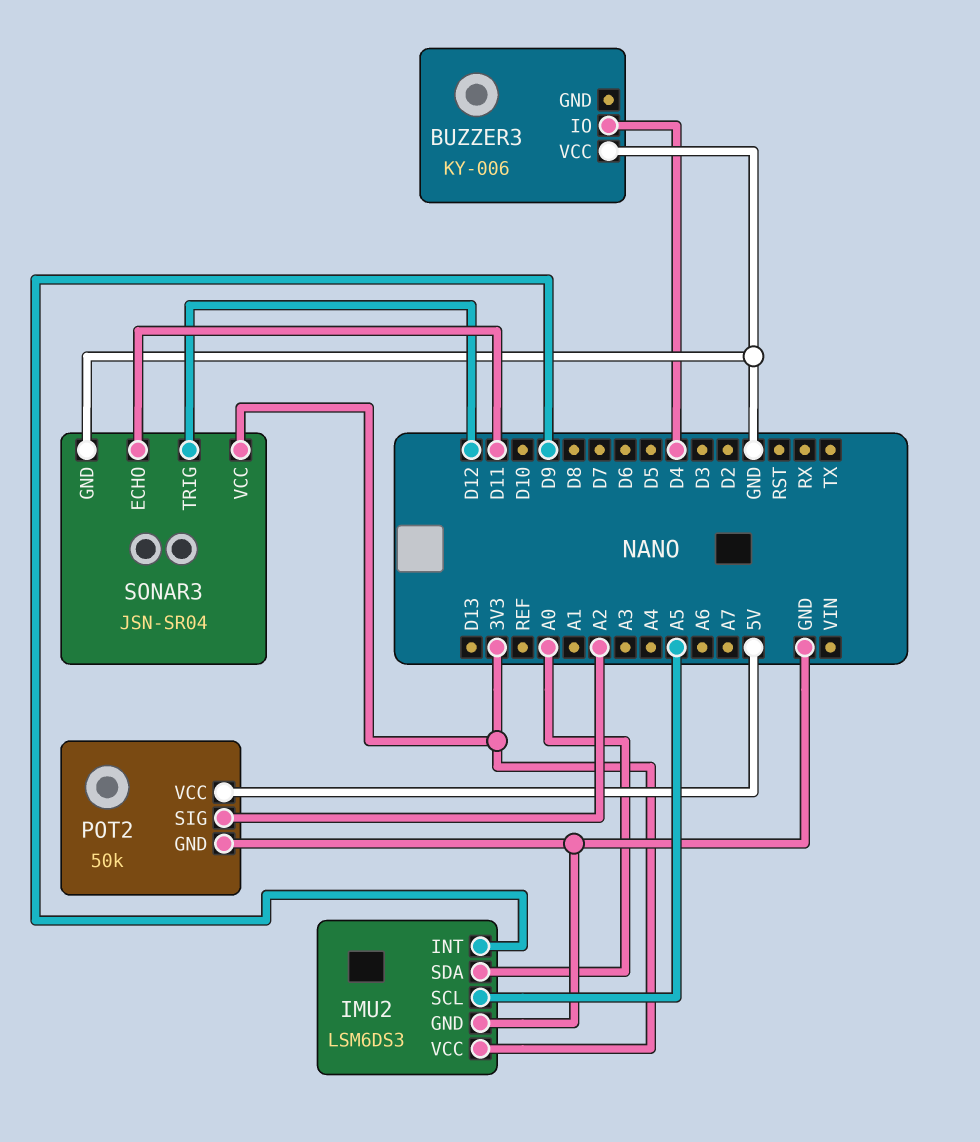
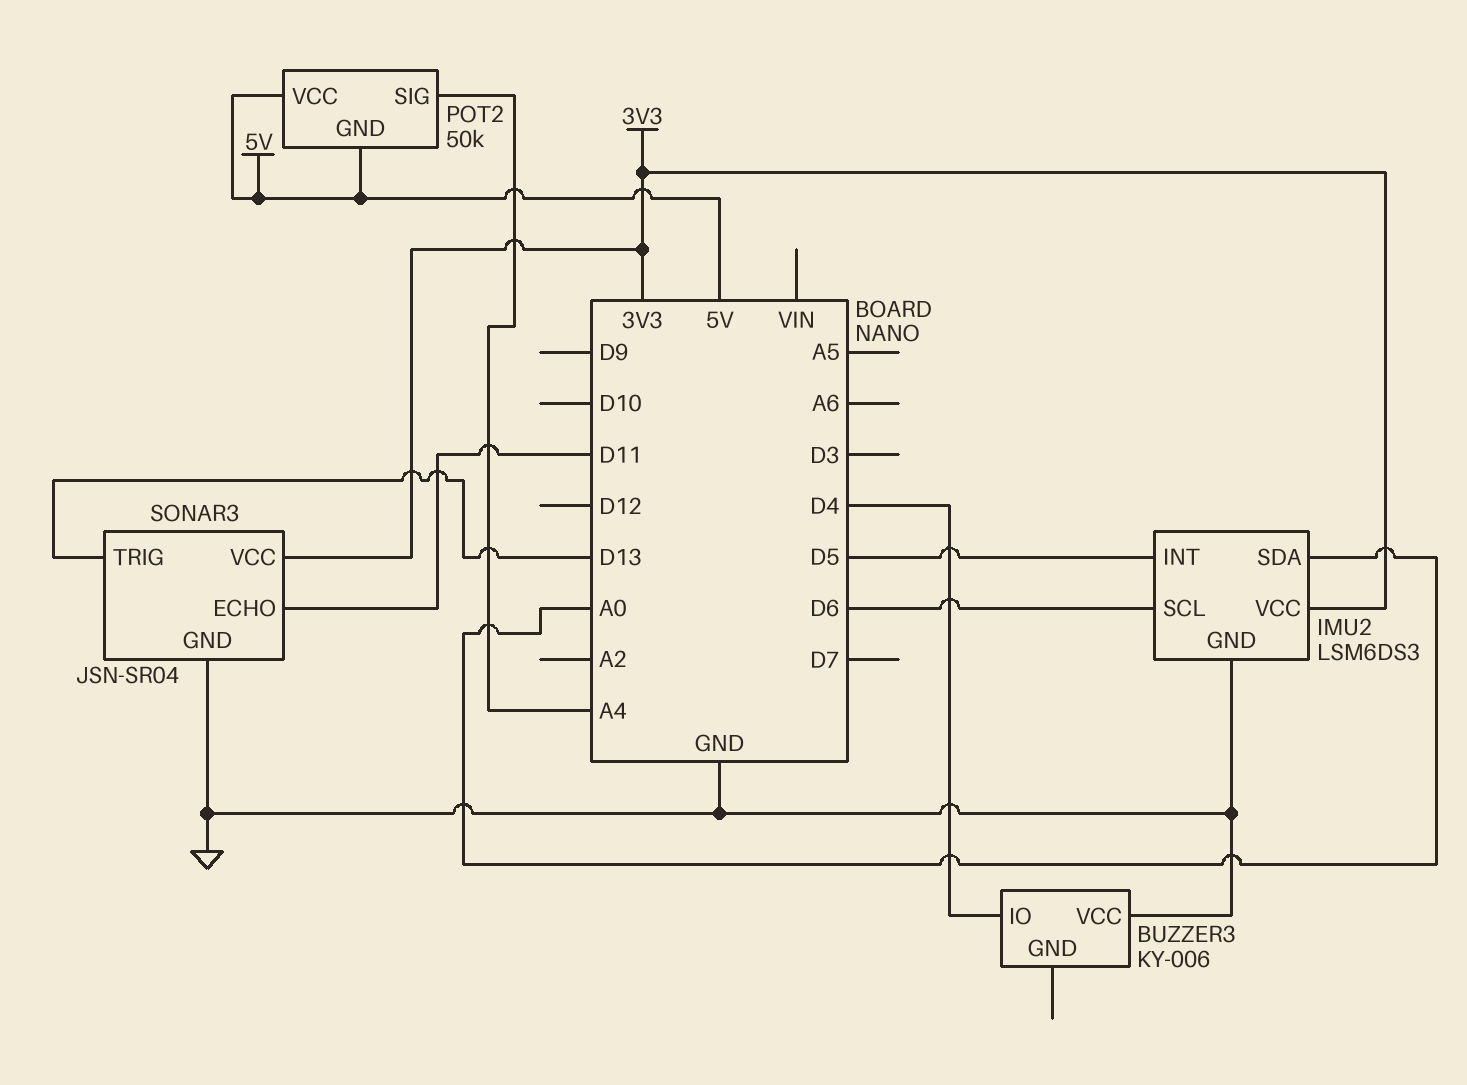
IMU2 pin INT: D9 -> D5
IMU2 pin SCL: A5 -> D6
POT2 pin GND: GND -> 5V
POT2 pin SIG: A2 -> A4
SONAR3 pin TRIG: D12 -> D13

